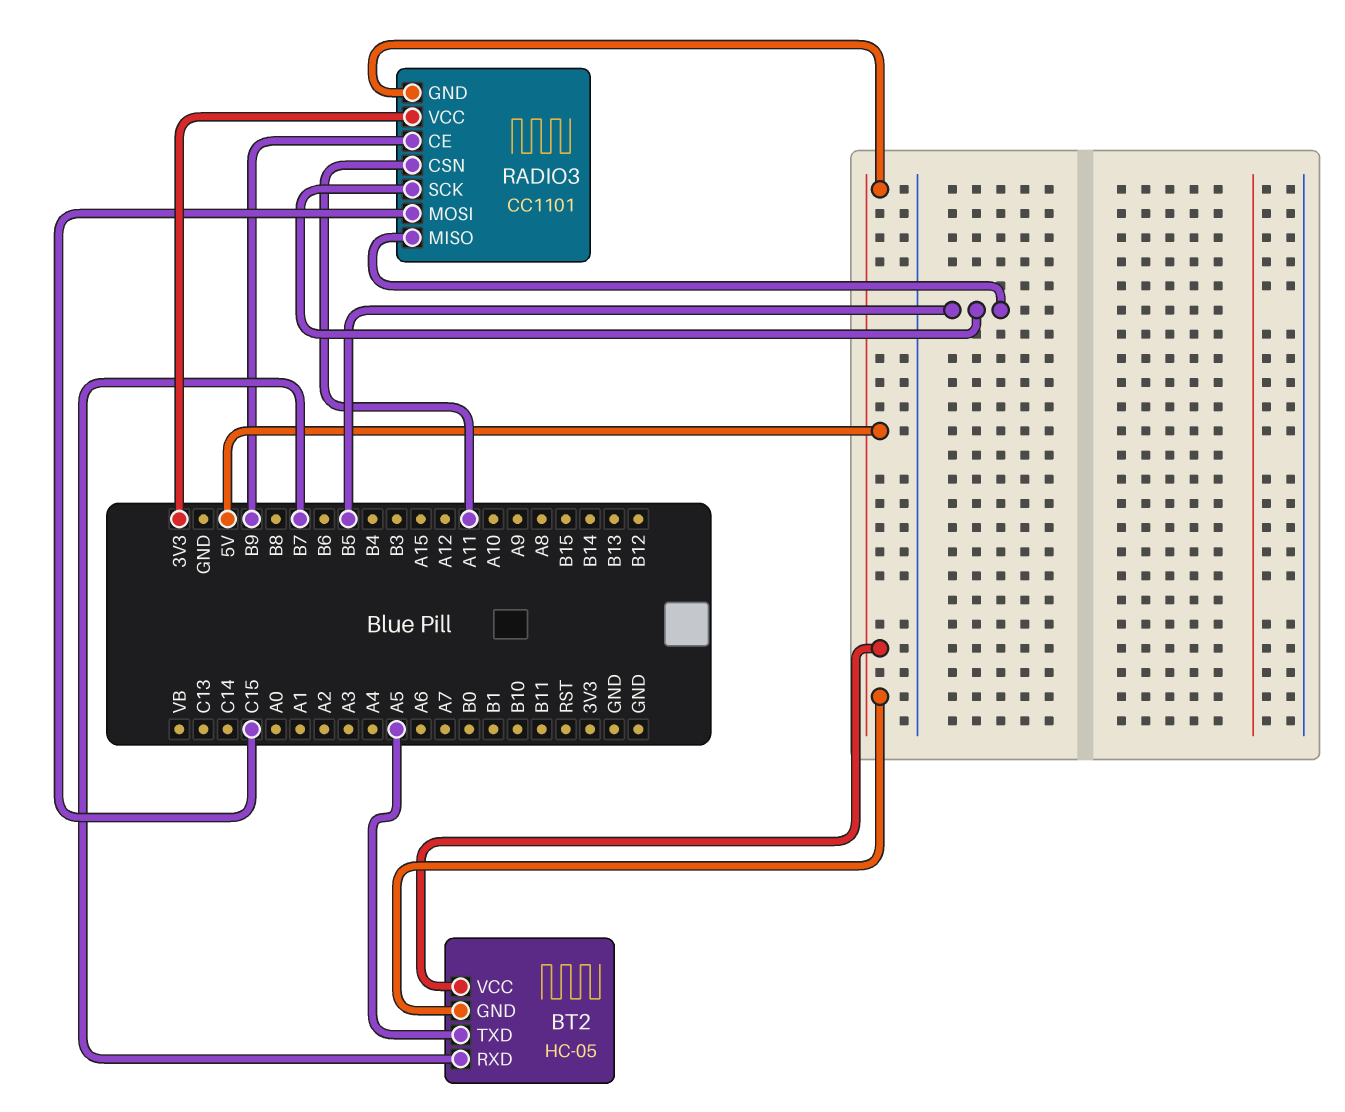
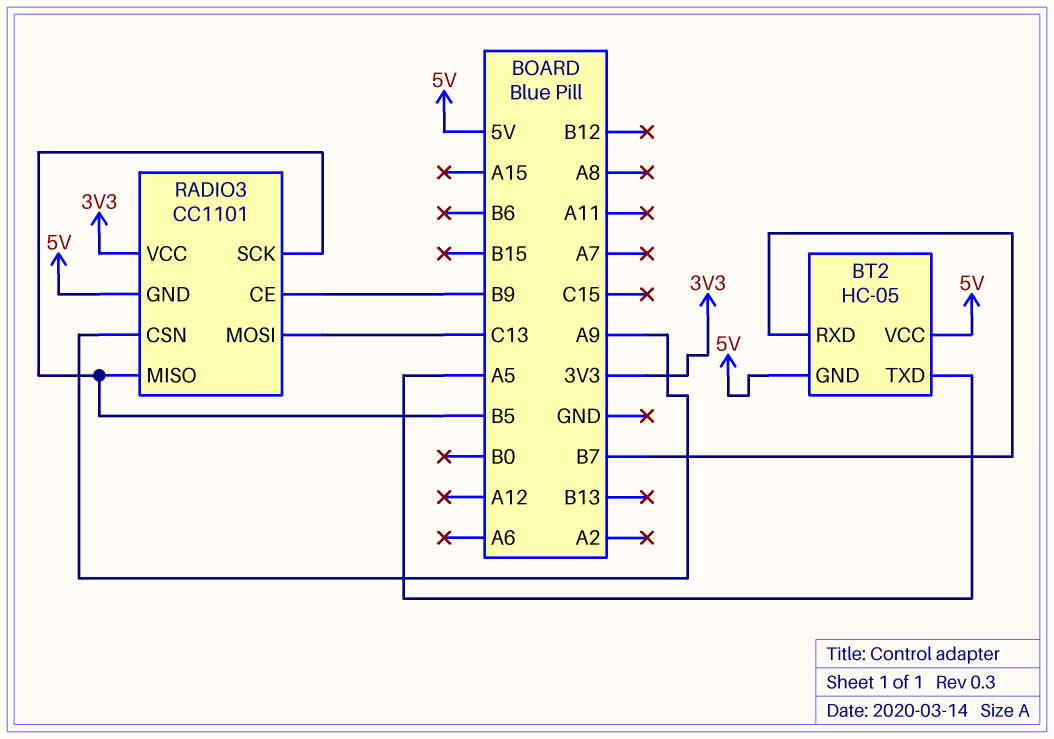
RADIO3 pin CSN: A11 -> A9
RADIO3 pin MOSI: C15 -> C13

